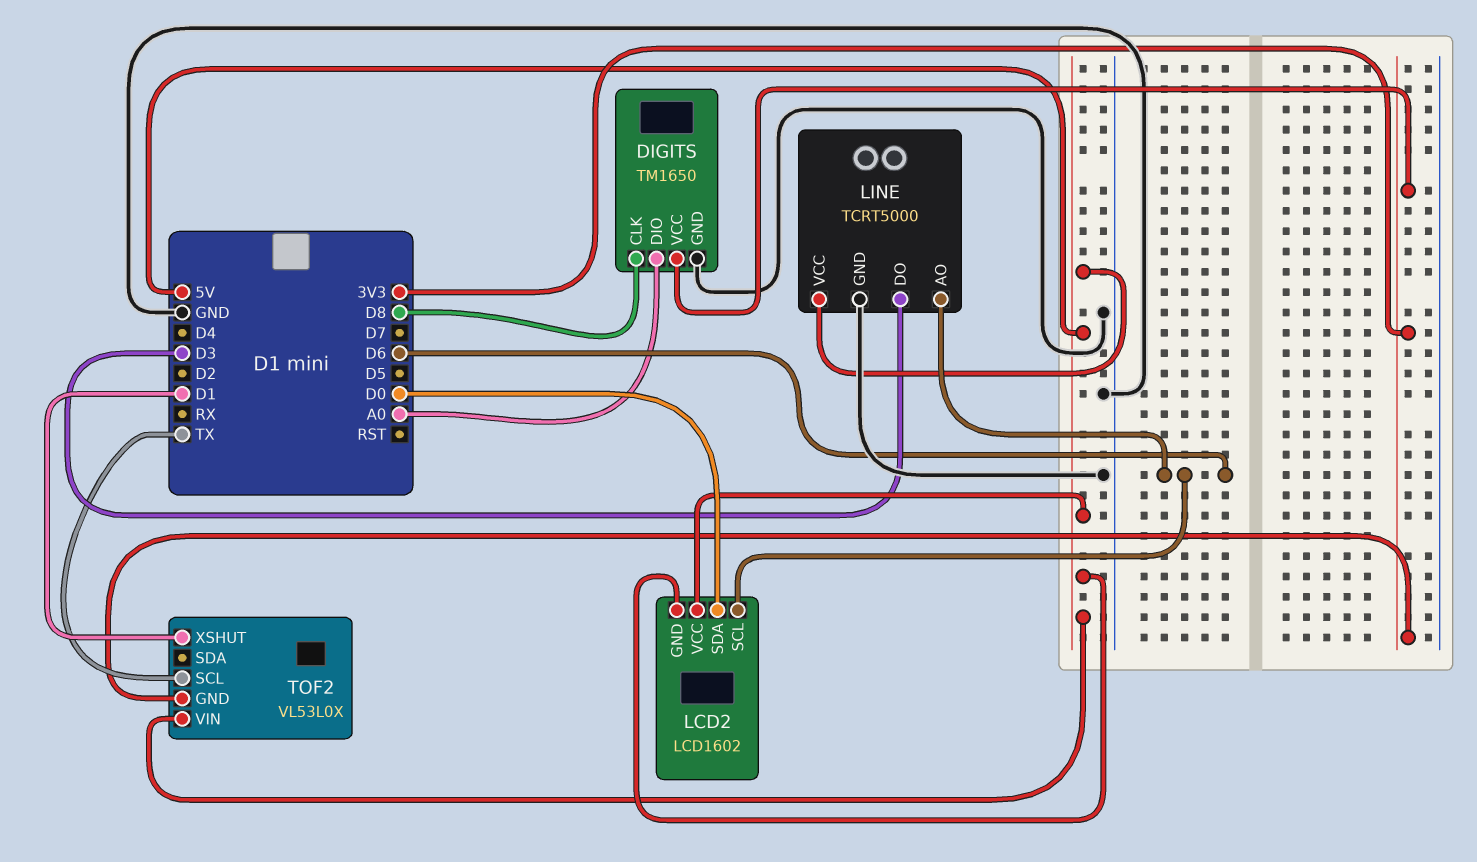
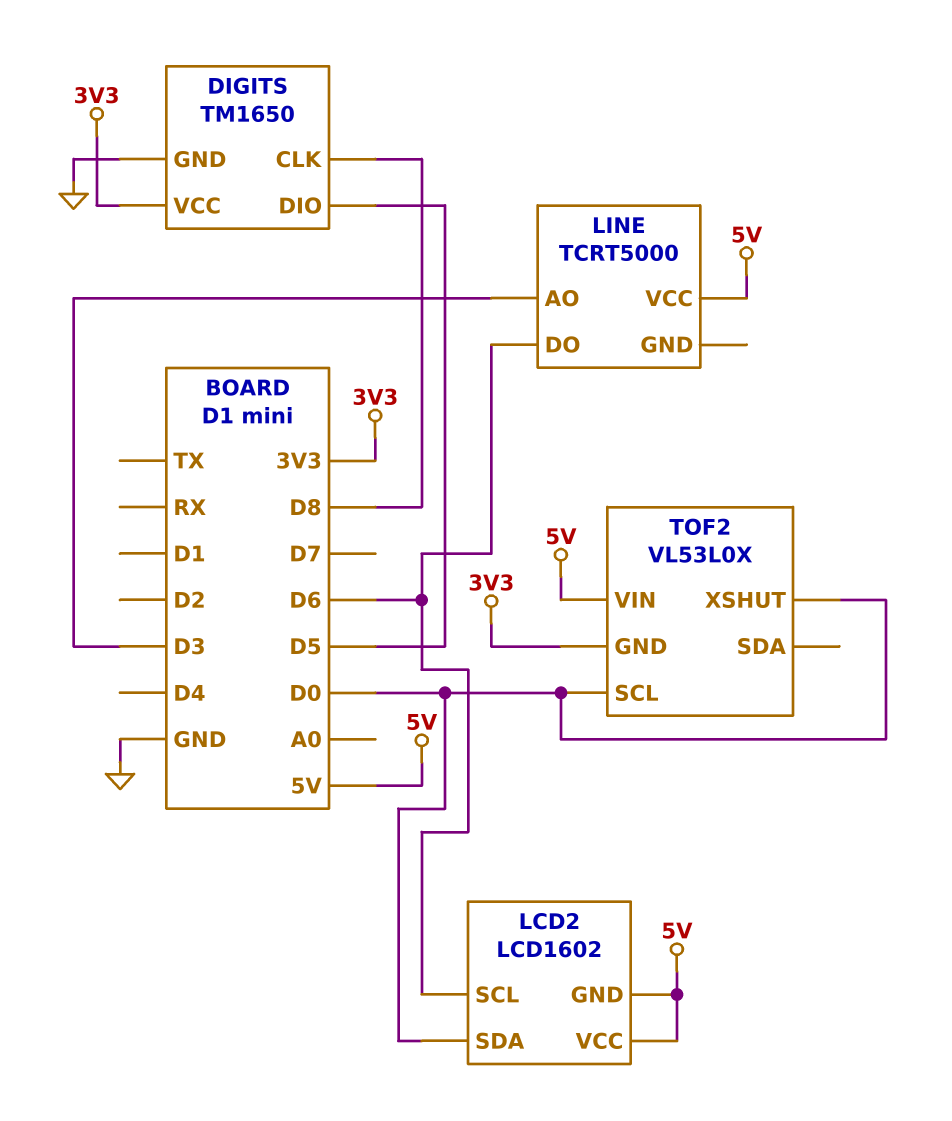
DIGITS pin DIO: A0 -> D5
LINE pin AO: D6 -> D3
LINE pin DO: D3 -> D6
LINE pin GND: GND -> none
TOF2 pin SCL: TX -> D0
TOF2 pin XSHUT: D1 -> D0

